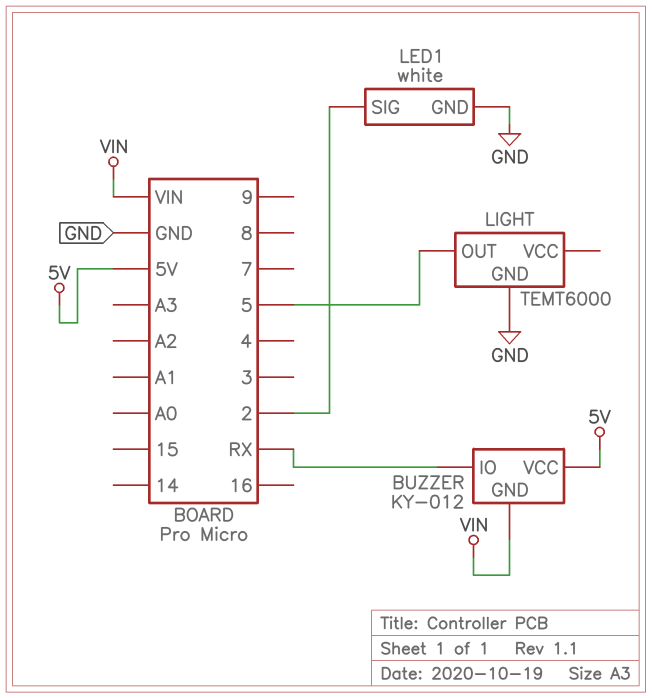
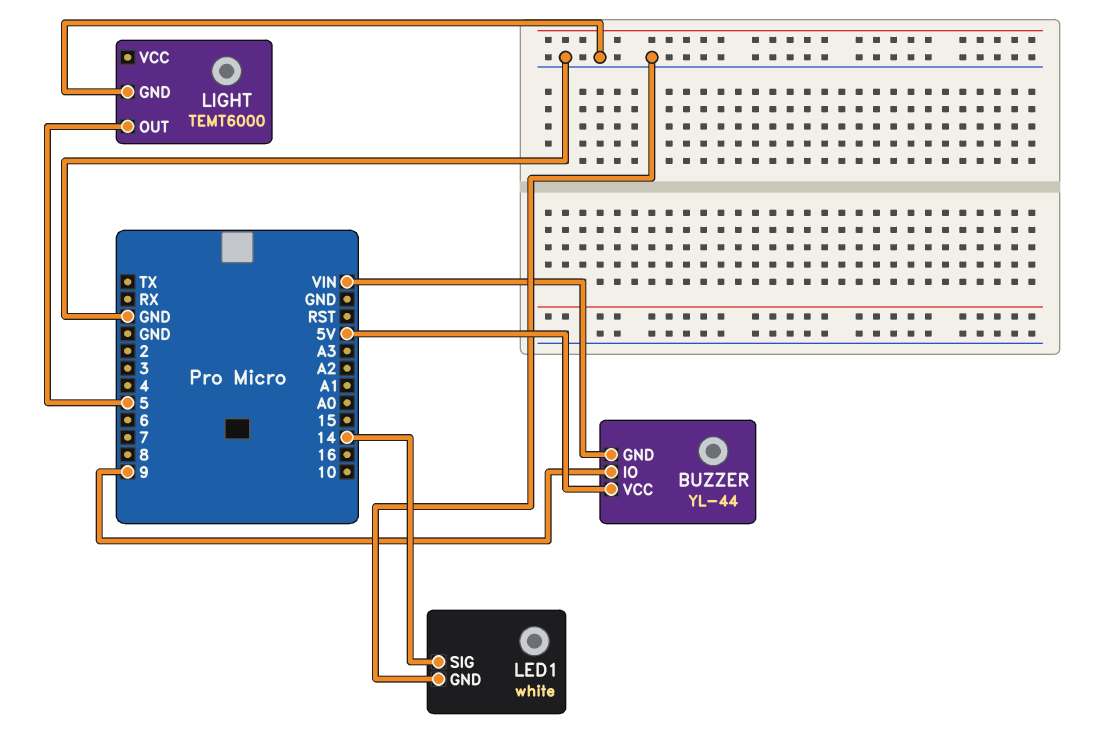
BUZZER: KY-012 -> YL-44
BUZZER pin IO: RX -> 9
LED1 pin SIG: 2 -> 14

